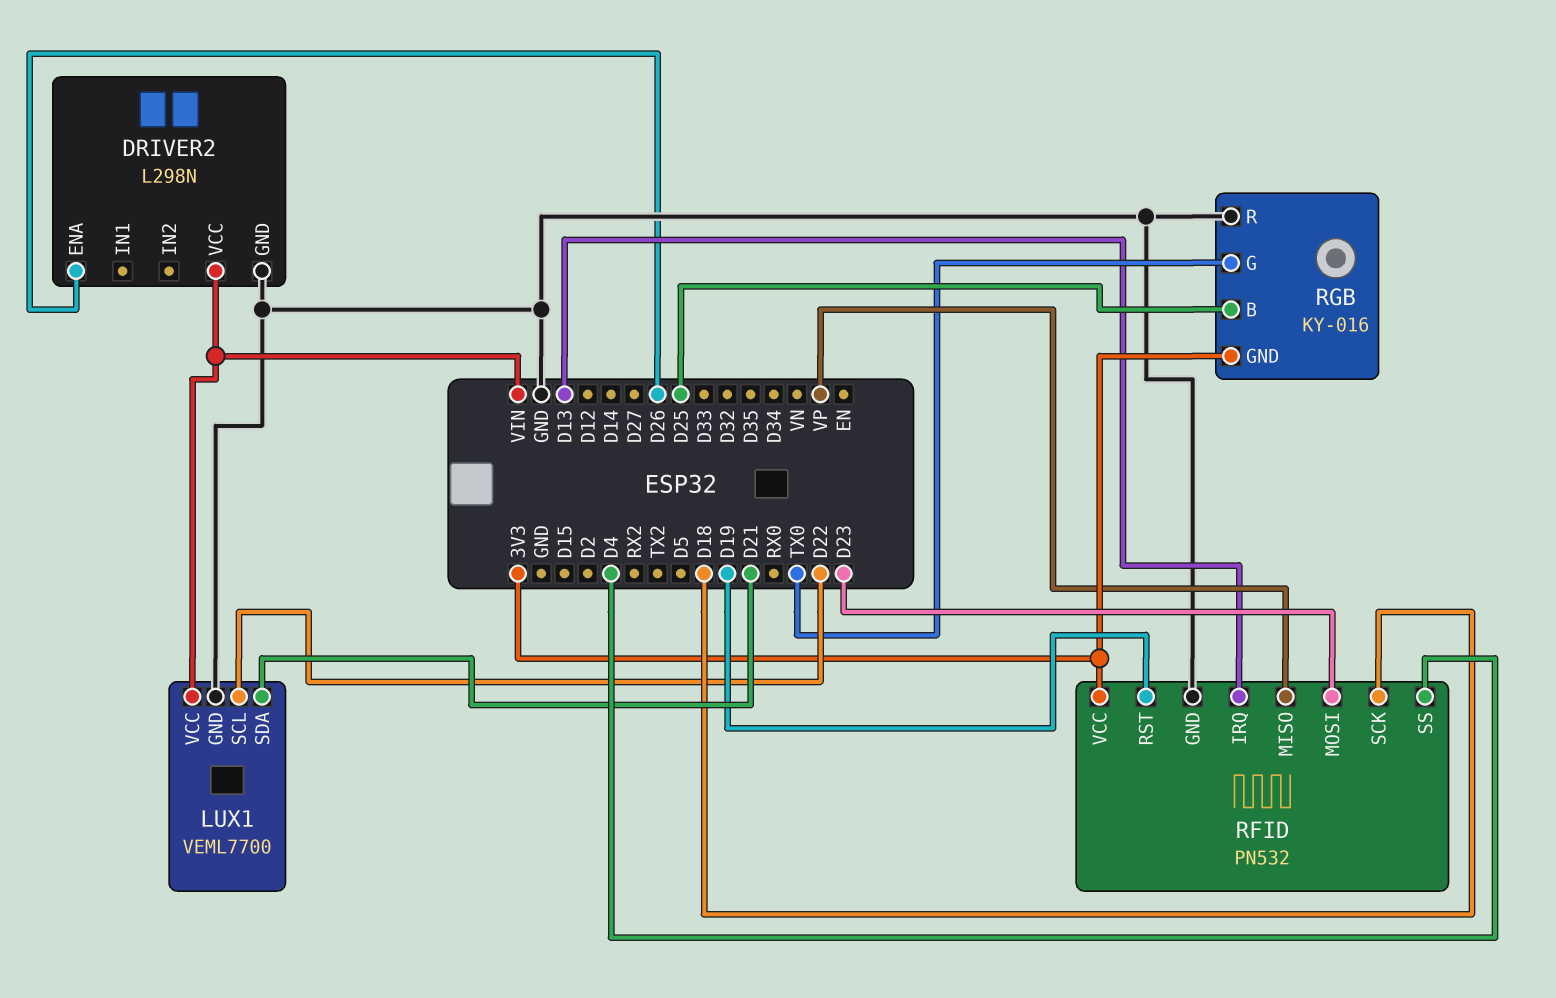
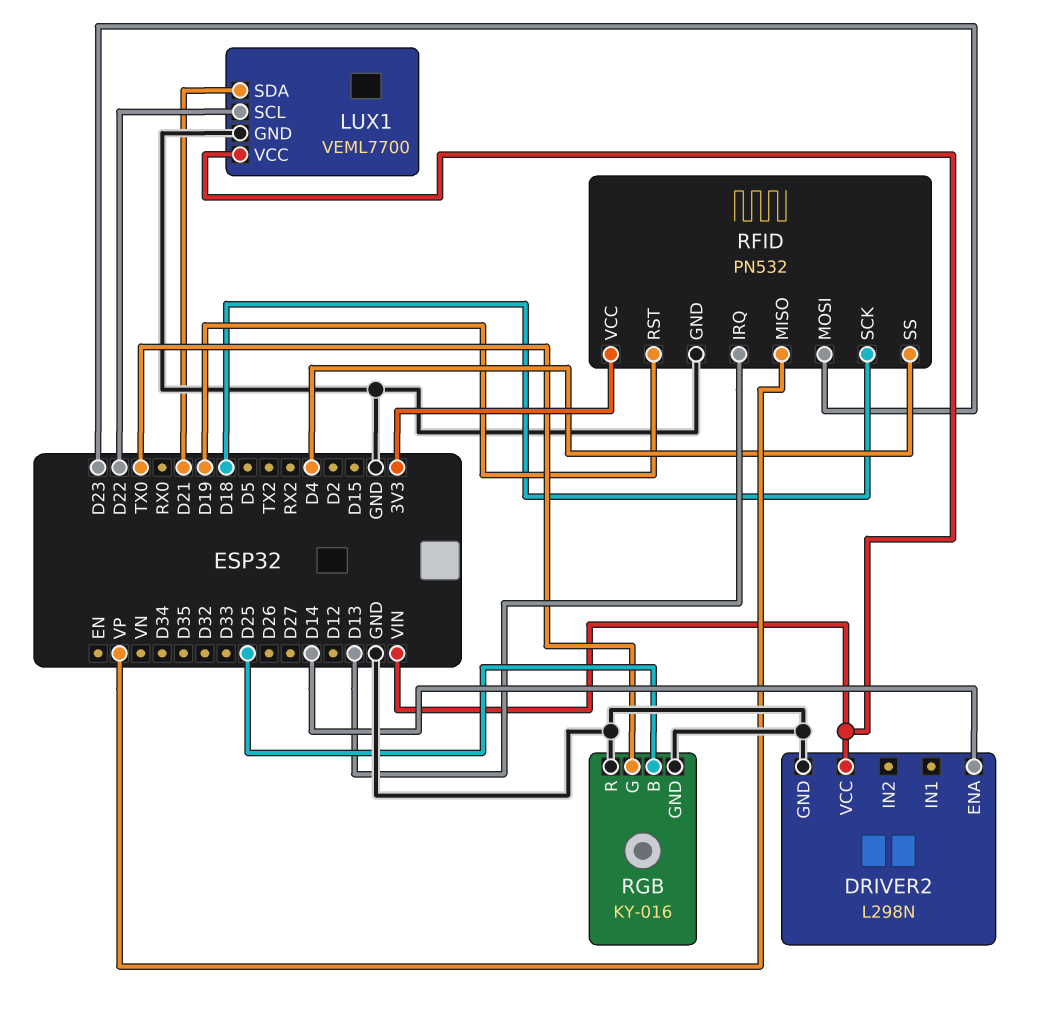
DRIVER2 pin ENA: D26 -> D14
RGB pin GND: 3V3 -> GND

